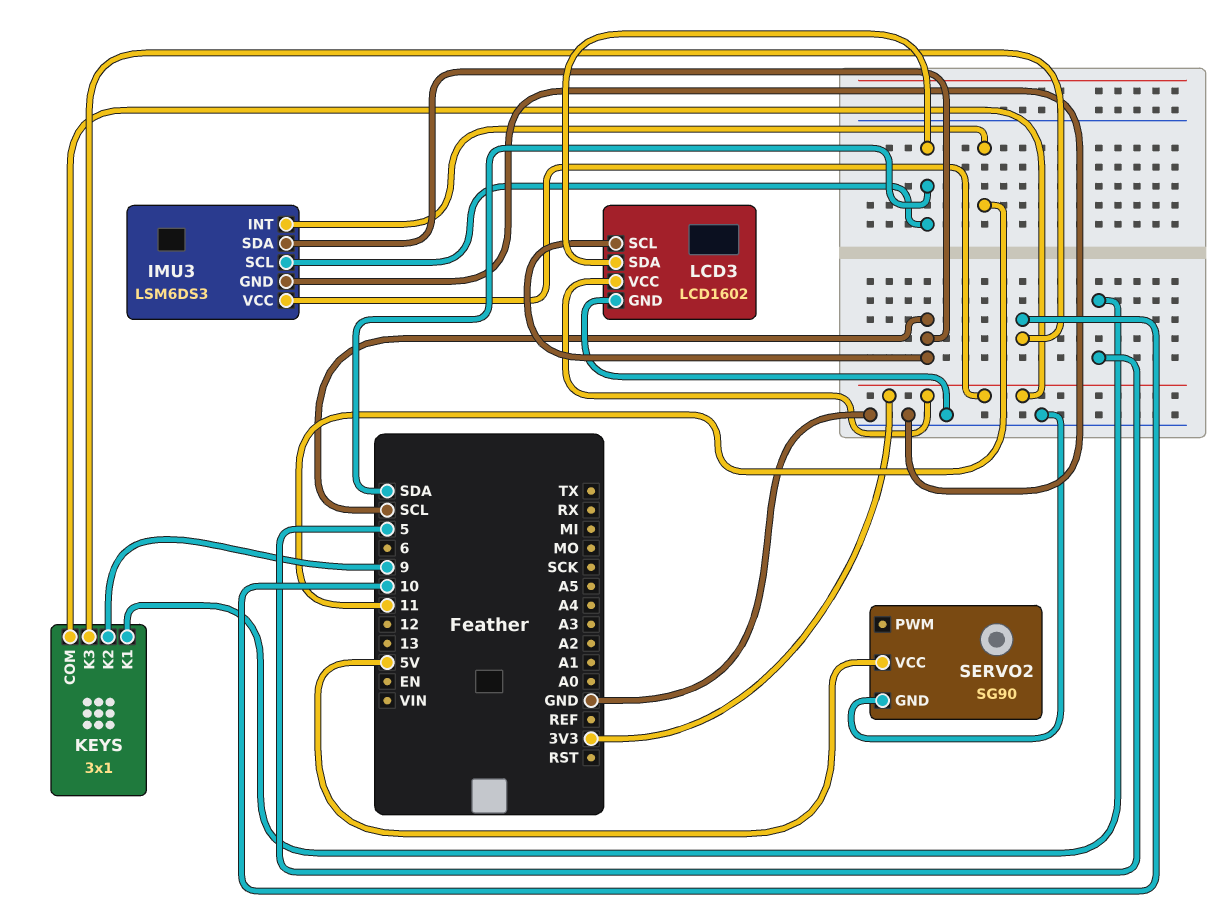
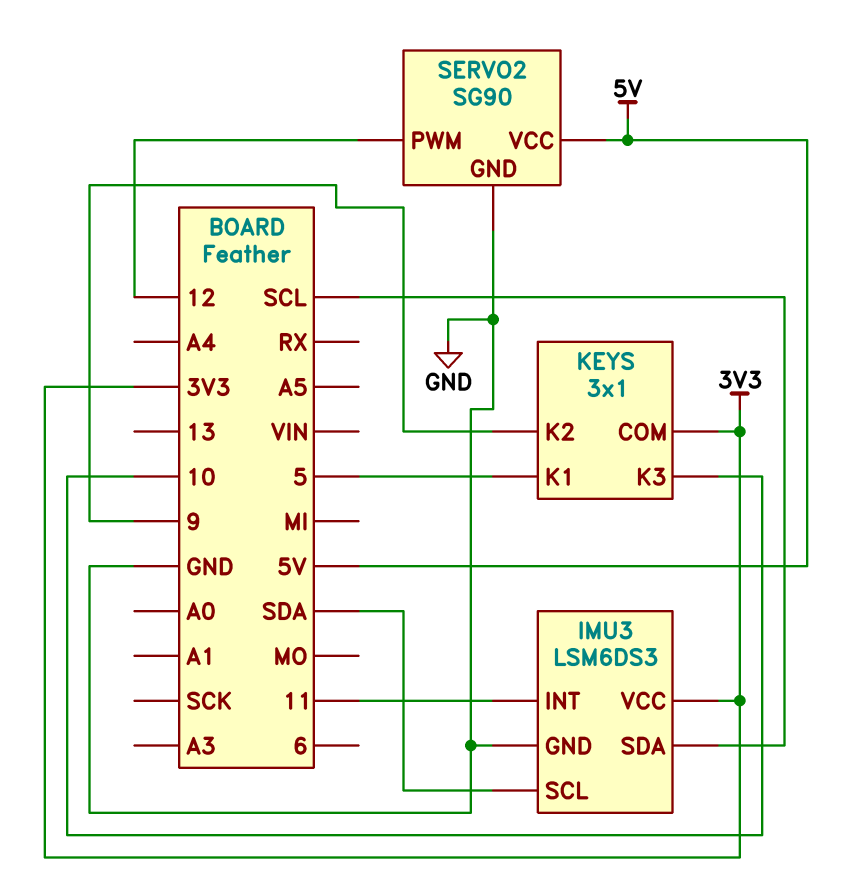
LCD3: LCD1602 -> none
LCD3 pin GND: GND -> none
LCD3 pin SCL: SCL -> none
LCD3 pin SDA: SDA -> none
LCD3 pin VCC: 3V3 -> none
SERVO2 pin PWM: none -> 12

